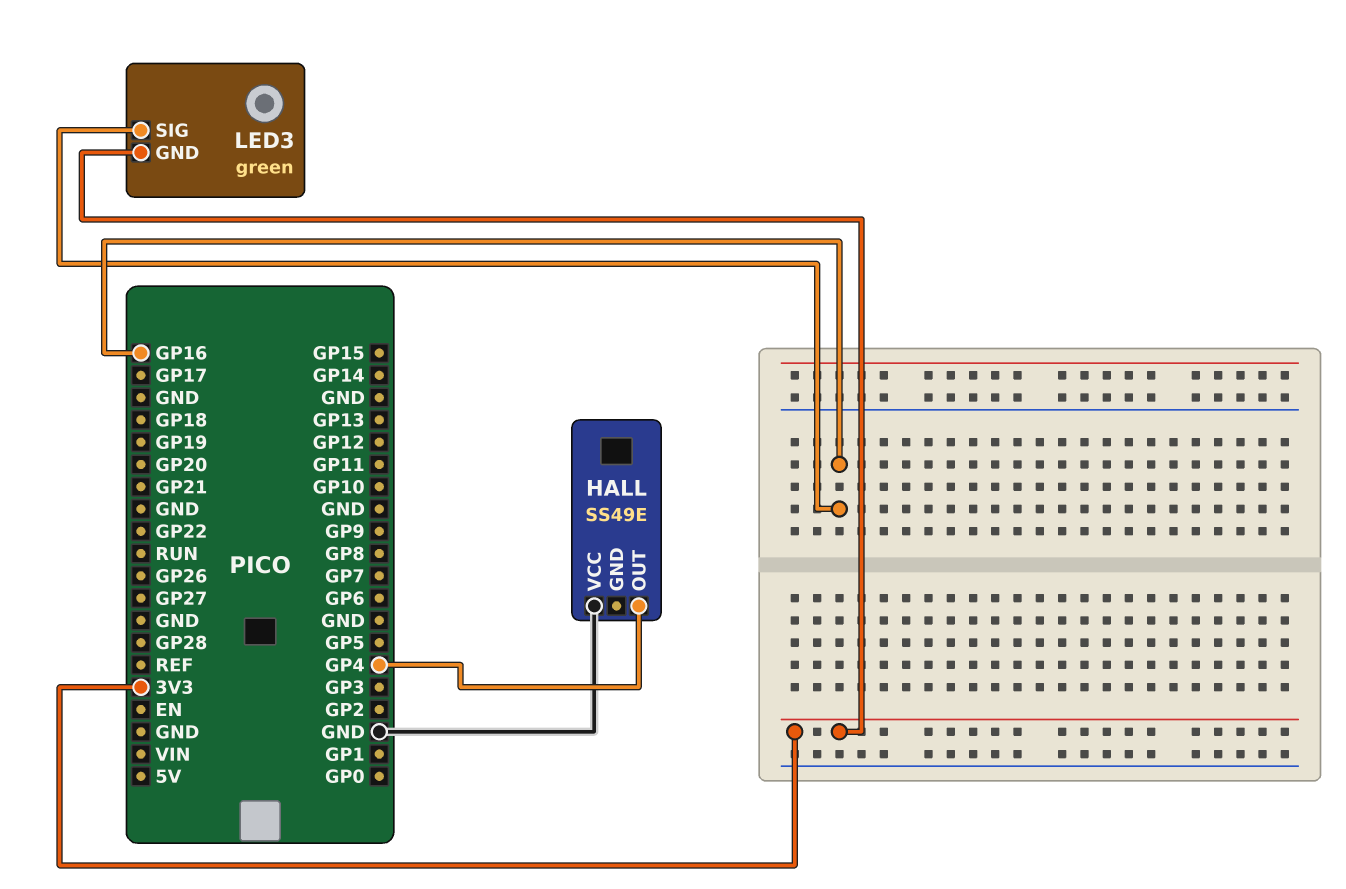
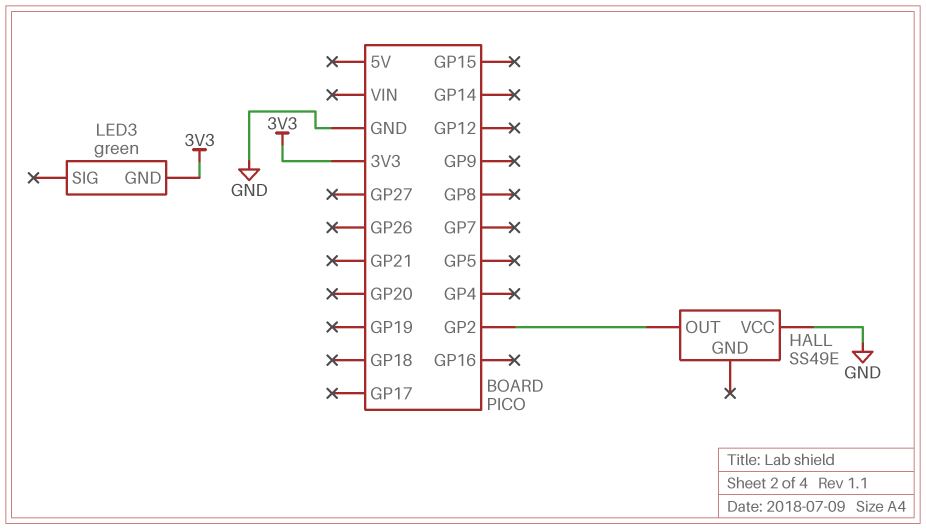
HALL pin OUT: GP4 -> GP2
LED3 pin SIG: GP16 -> none

